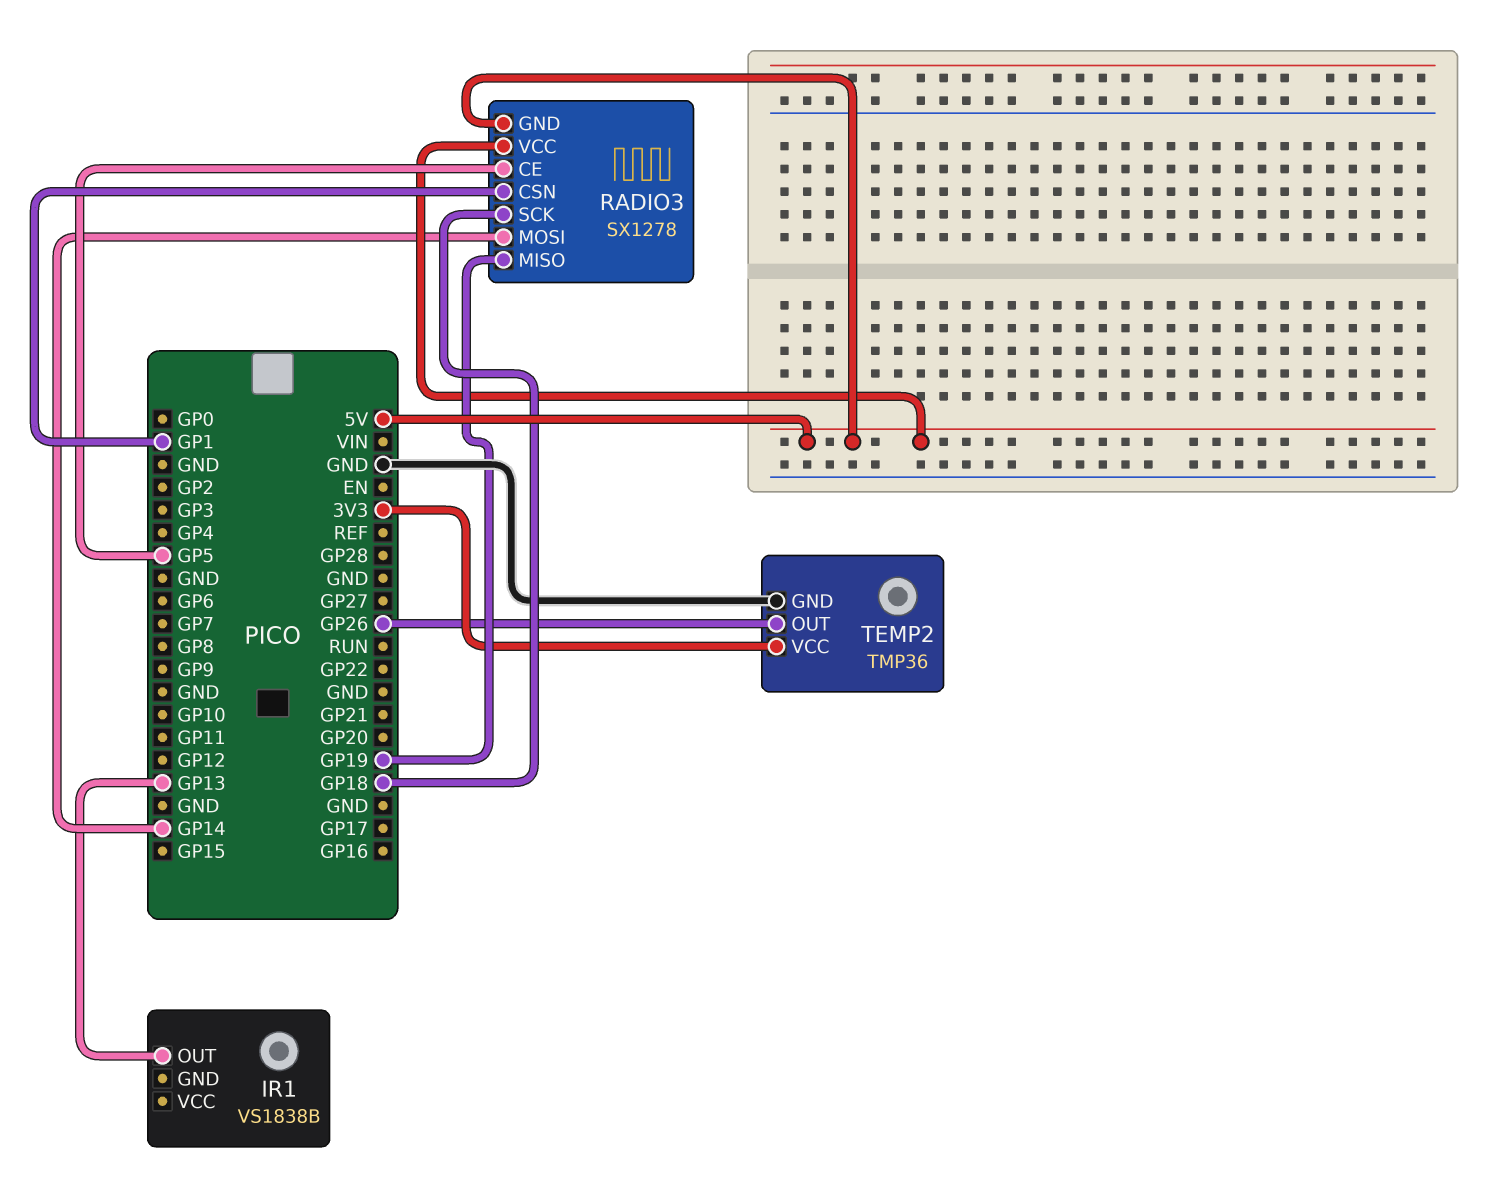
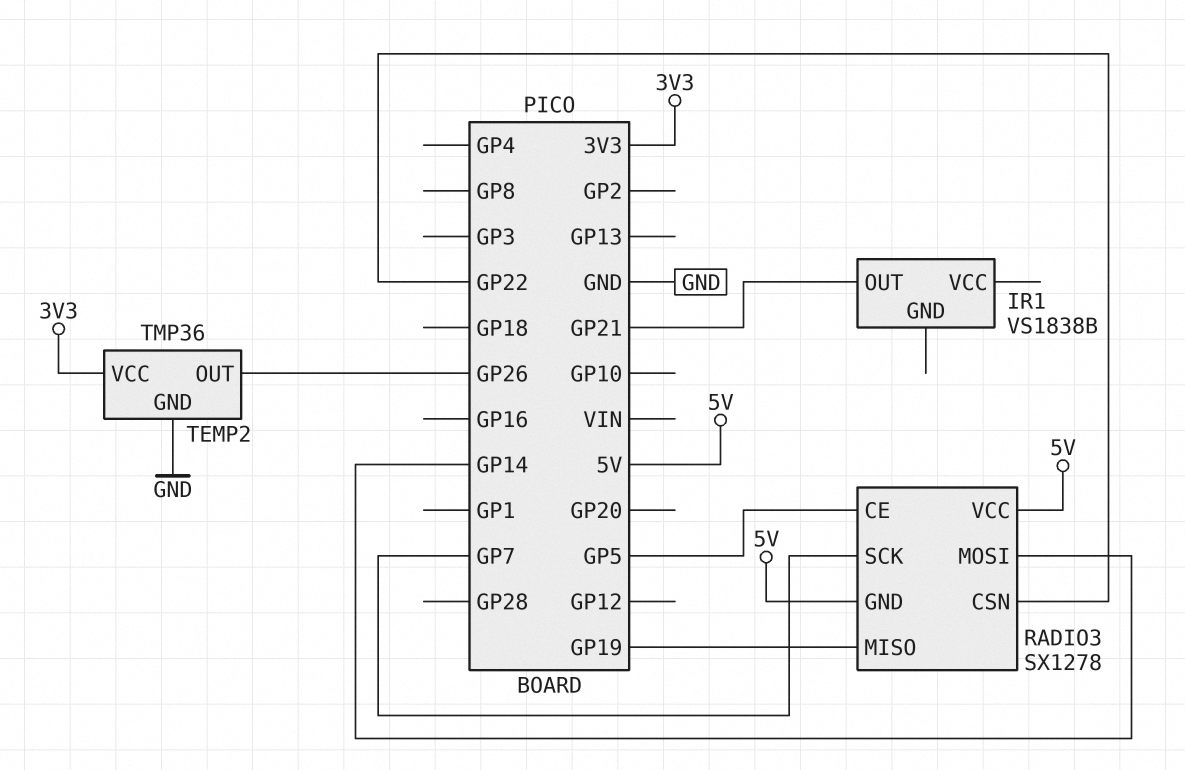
IR1 pin OUT: GP13 -> GP21
RADIO3 pin CSN: GP1 -> GP22
RADIO3 pin SCK: GP18 -> GP7

